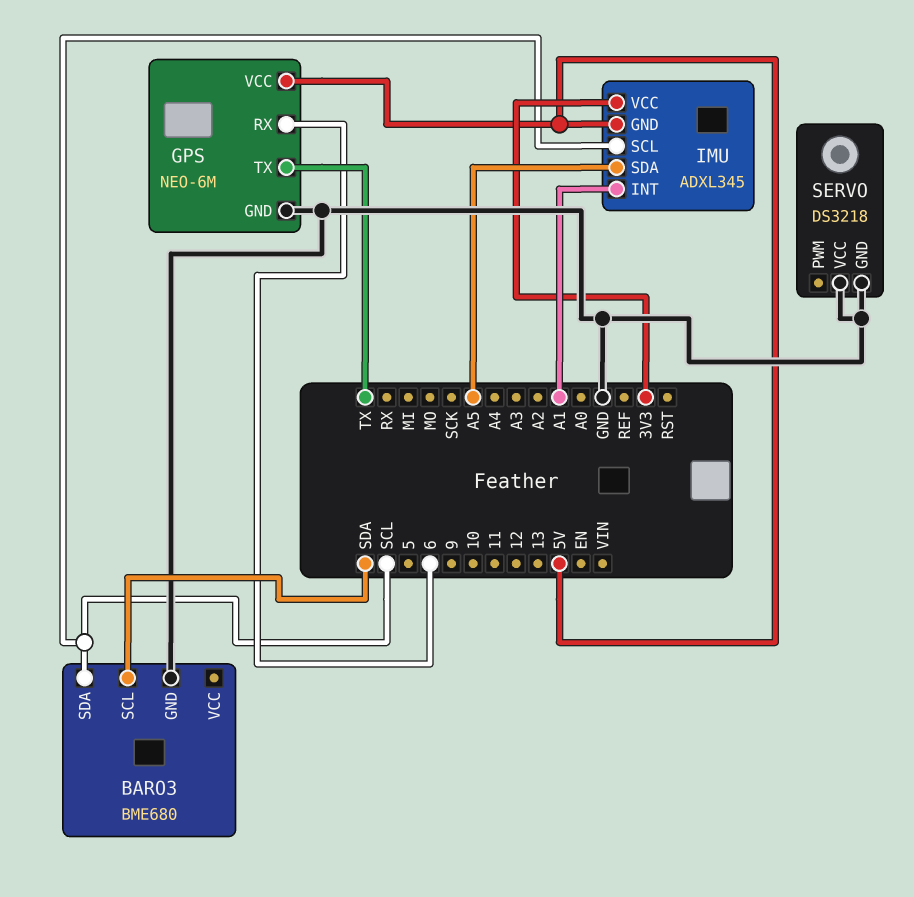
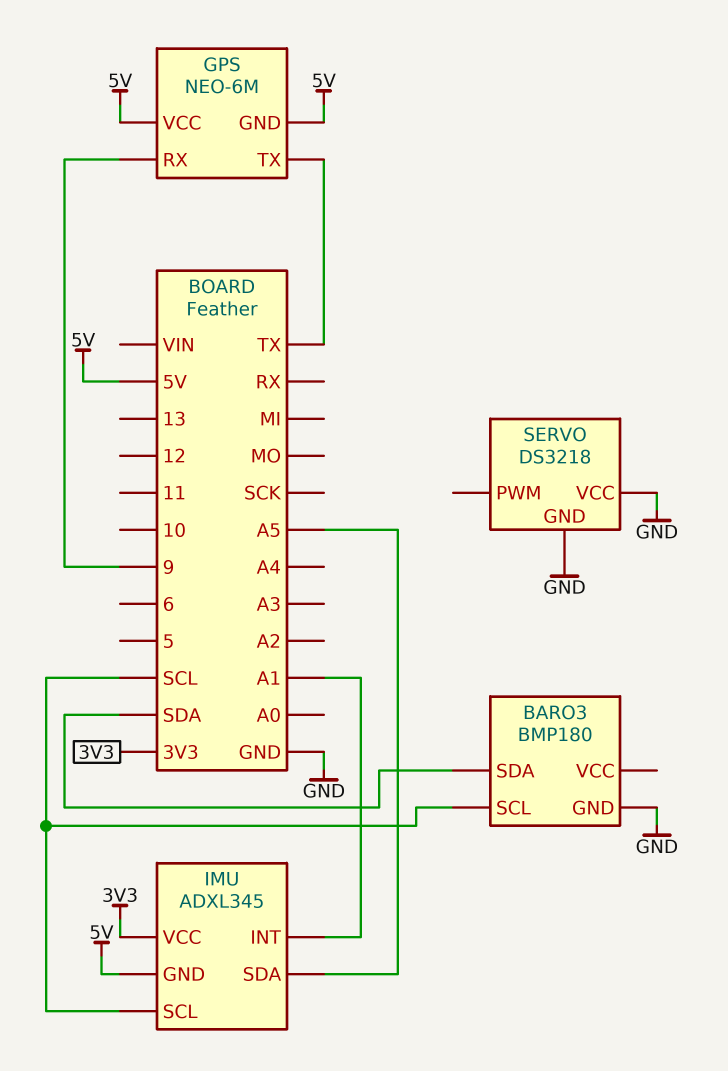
BARO3: BME680 -> BMP180
BARO3 pin SCL: SDA -> SCL
BARO3 pin SDA: SCL -> SDA
GPS pin GND: GND -> 5V
GPS pin RX: 6 -> 9

